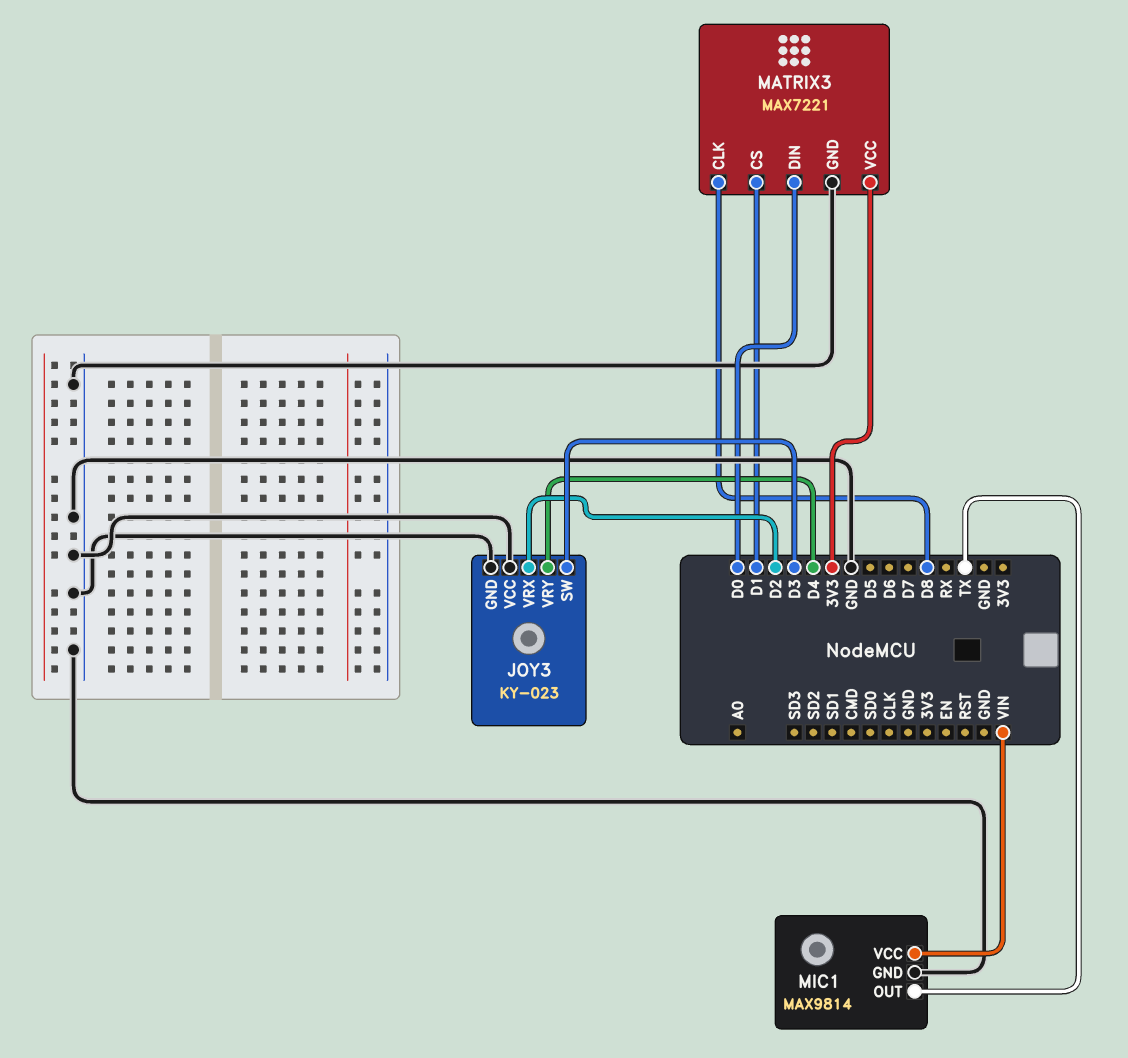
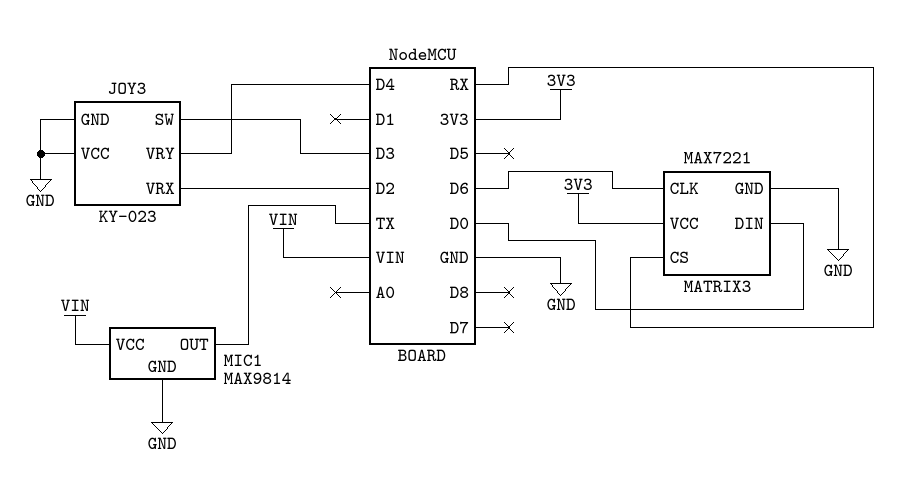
MATRIX3 pin CLK: D8 -> D6
MATRIX3 pin CS: D1 -> RX

